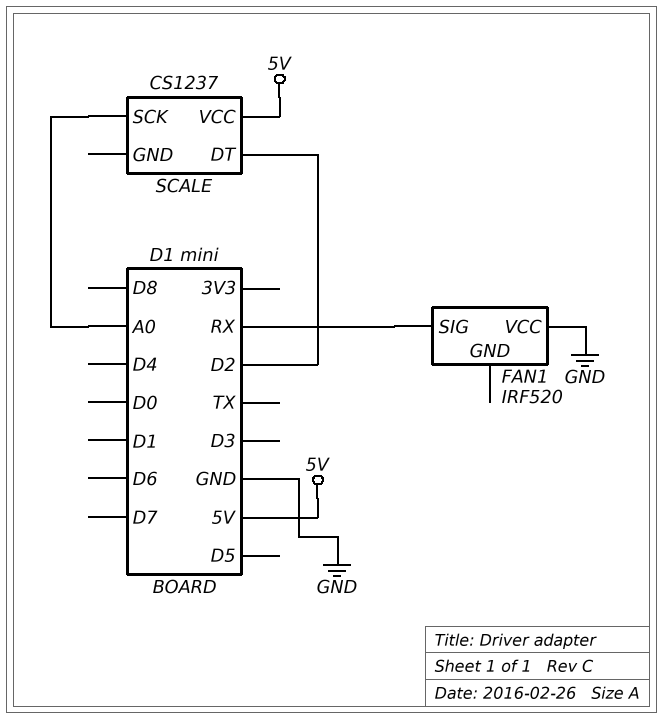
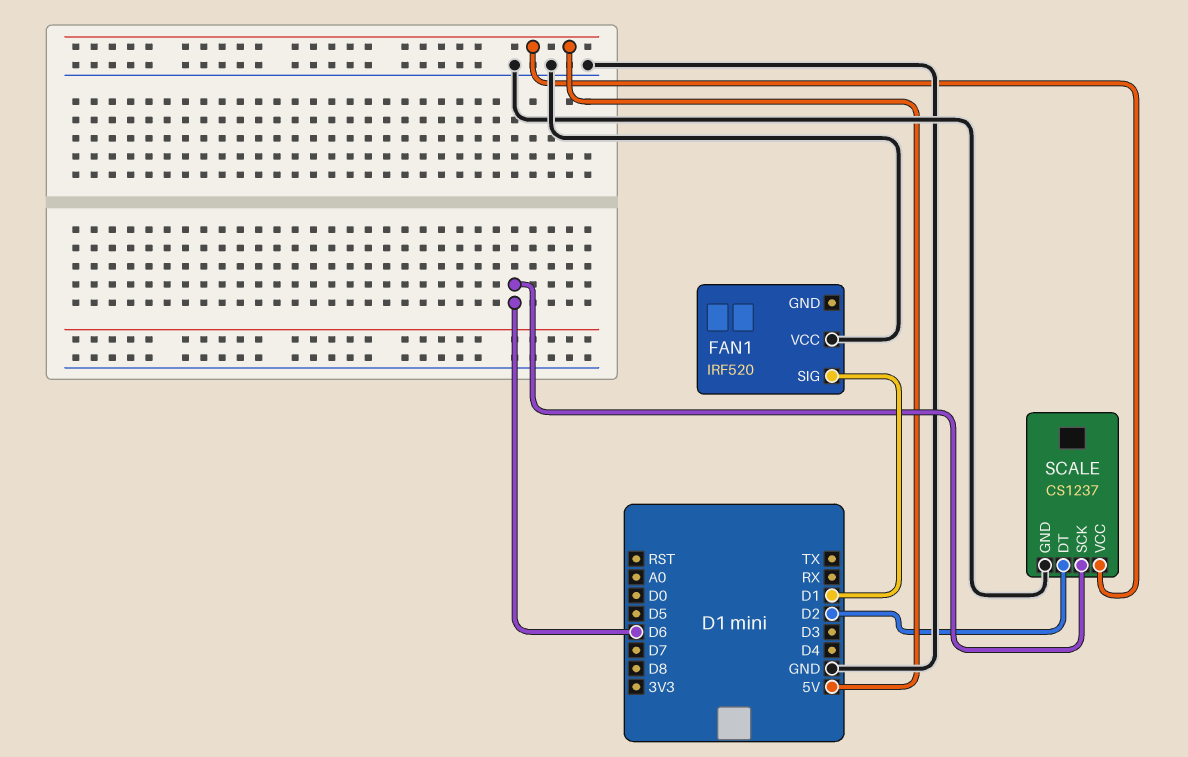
FAN1 pin SIG: RX -> D1
SCALE pin GND: none -> GND
SCALE pin SCK: A0 -> D6

